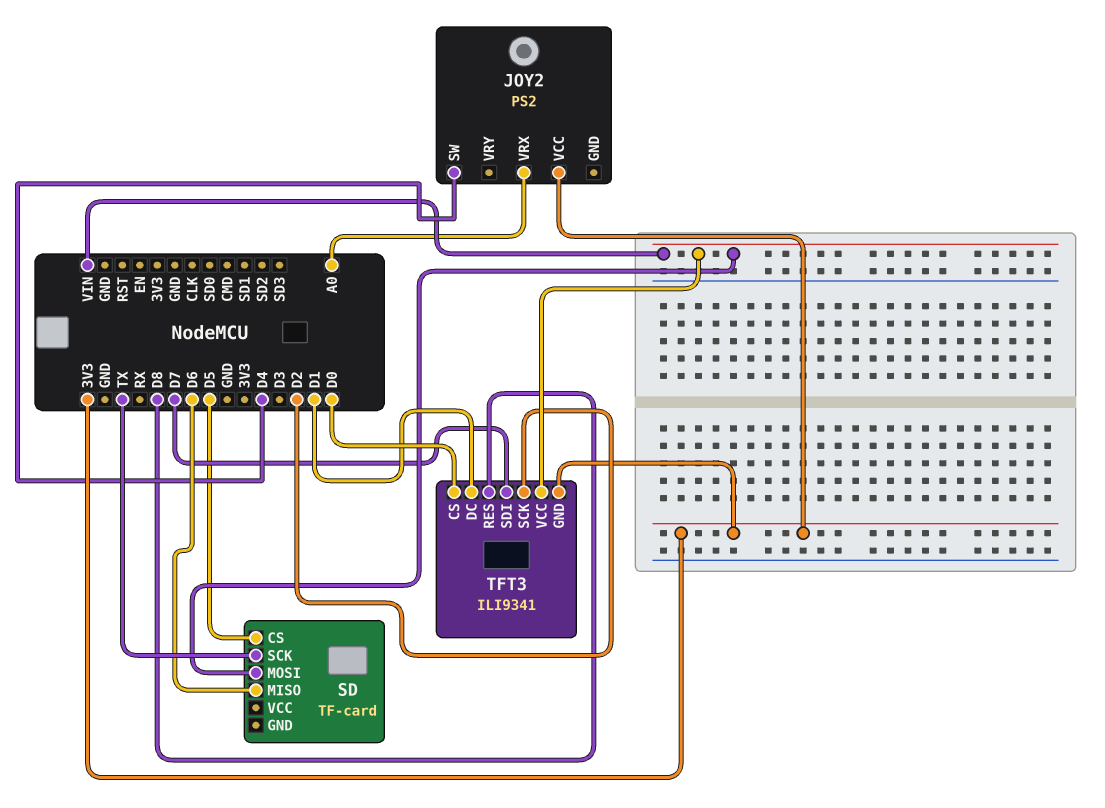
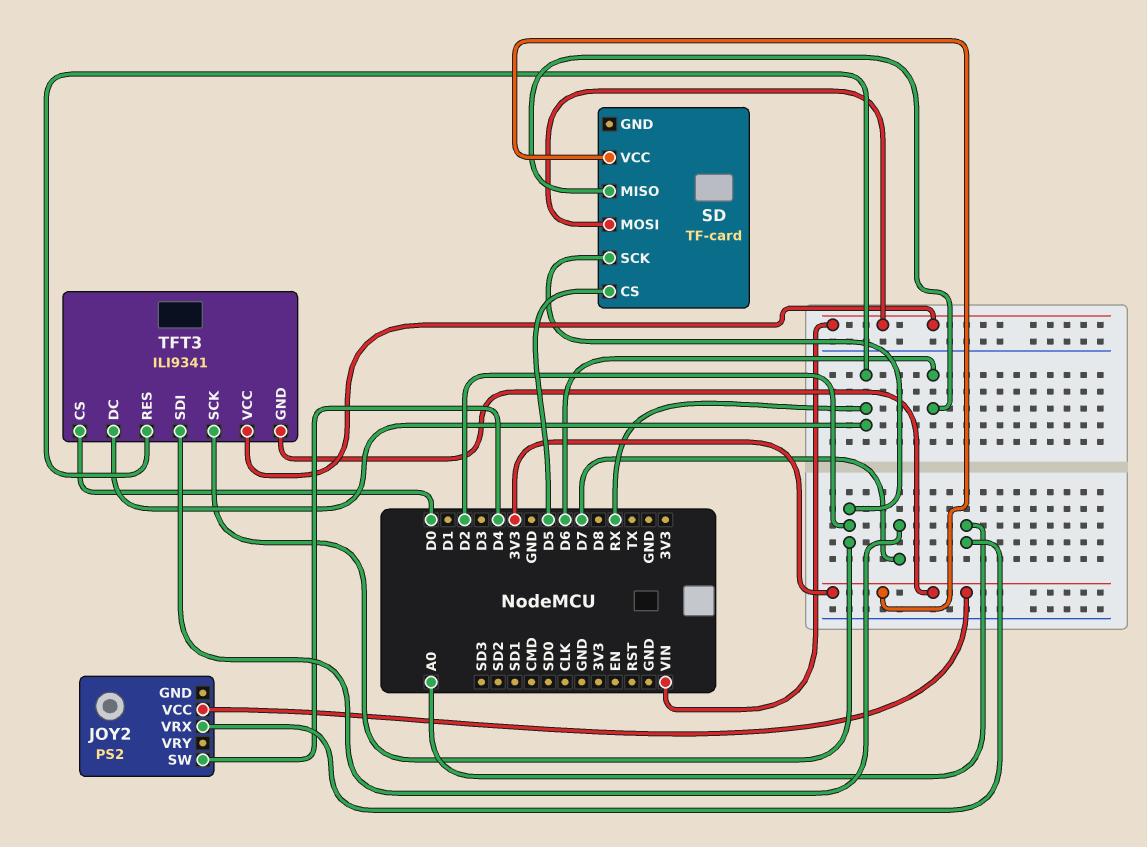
SD pin SCK: TX -> D2
SD pin VCC: none -> 3V3
TFT3 pin DC: D1 -> RX
TFT3 pin RES: D8 -> RX

